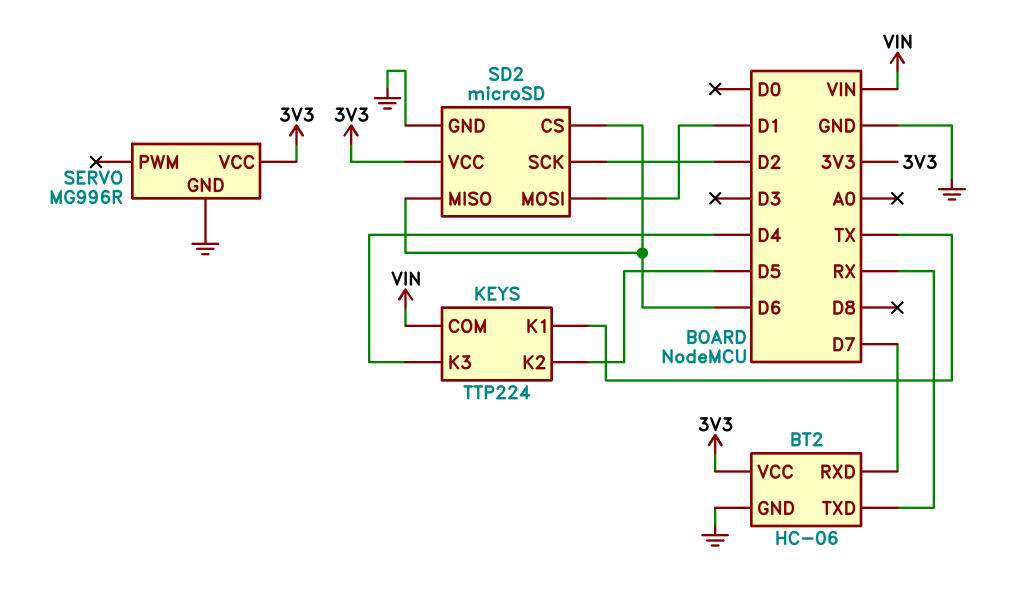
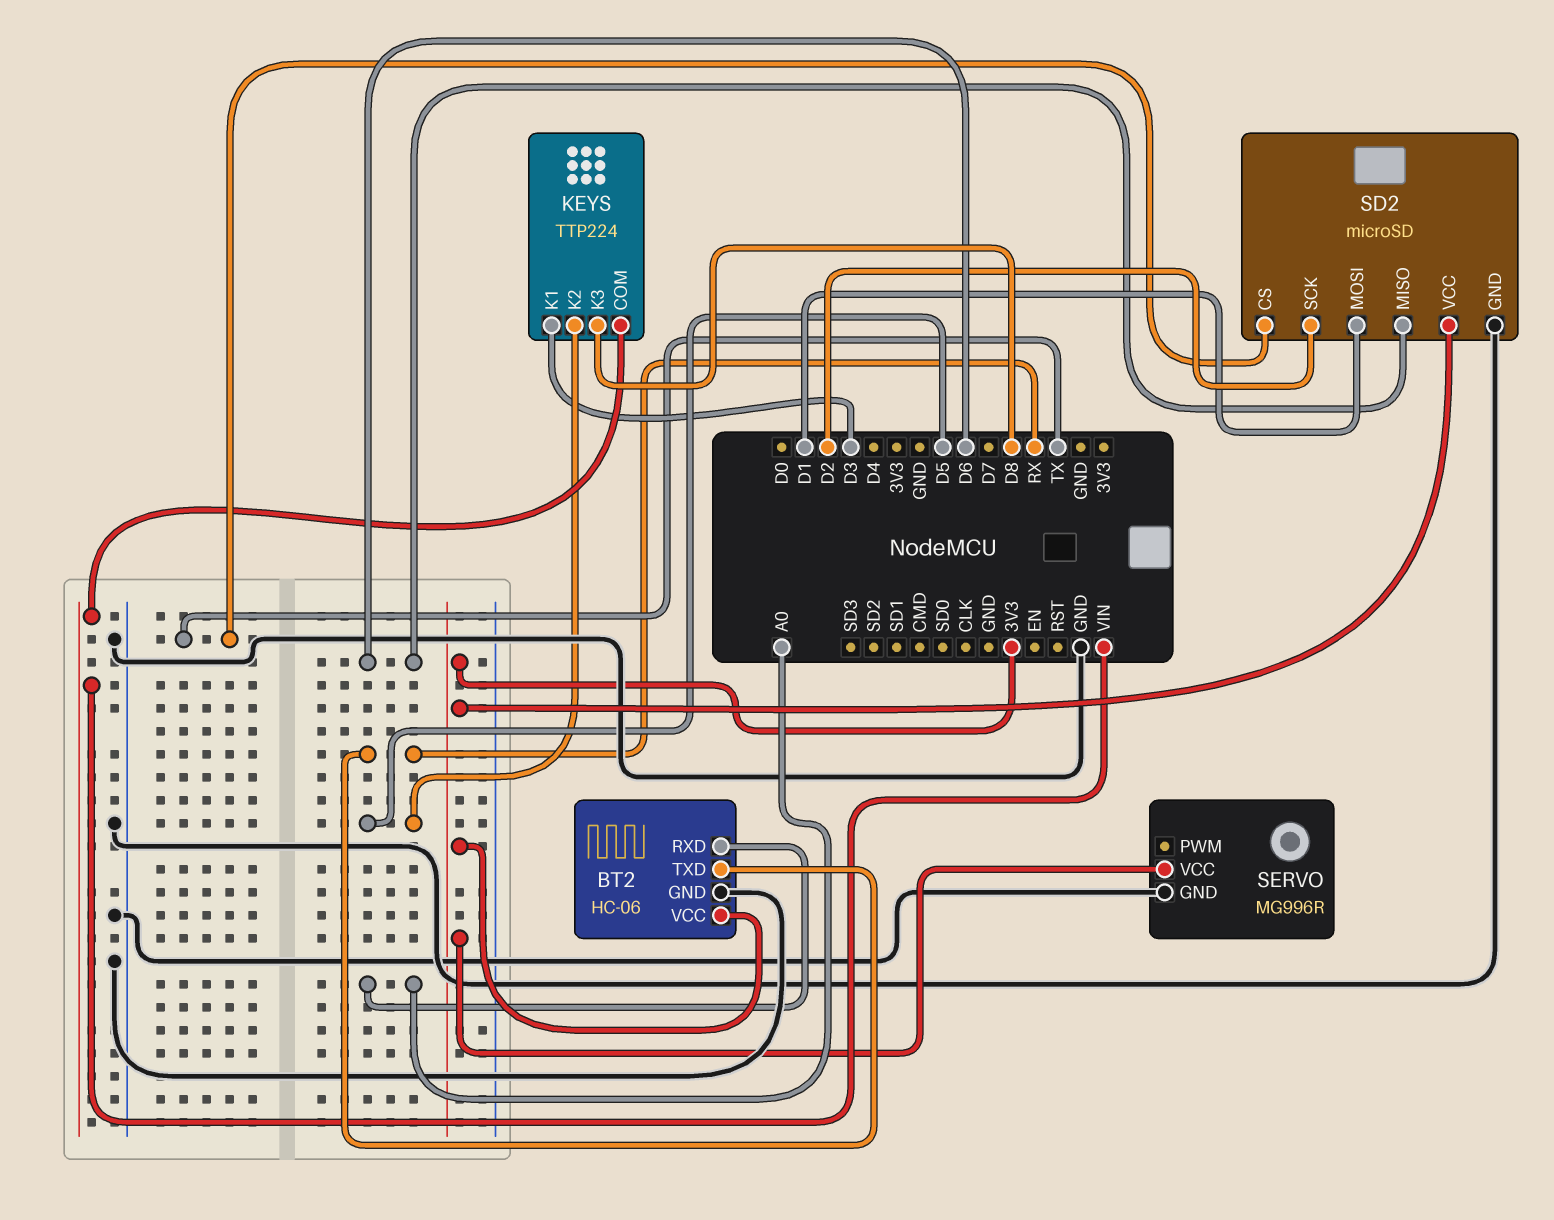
BT2 pin RXD: D7 -> A0
KEYS pin K1: TX -> D3
KEYS pin K3: D4 -> D8
SD2 pin CS: D6 -> TX

